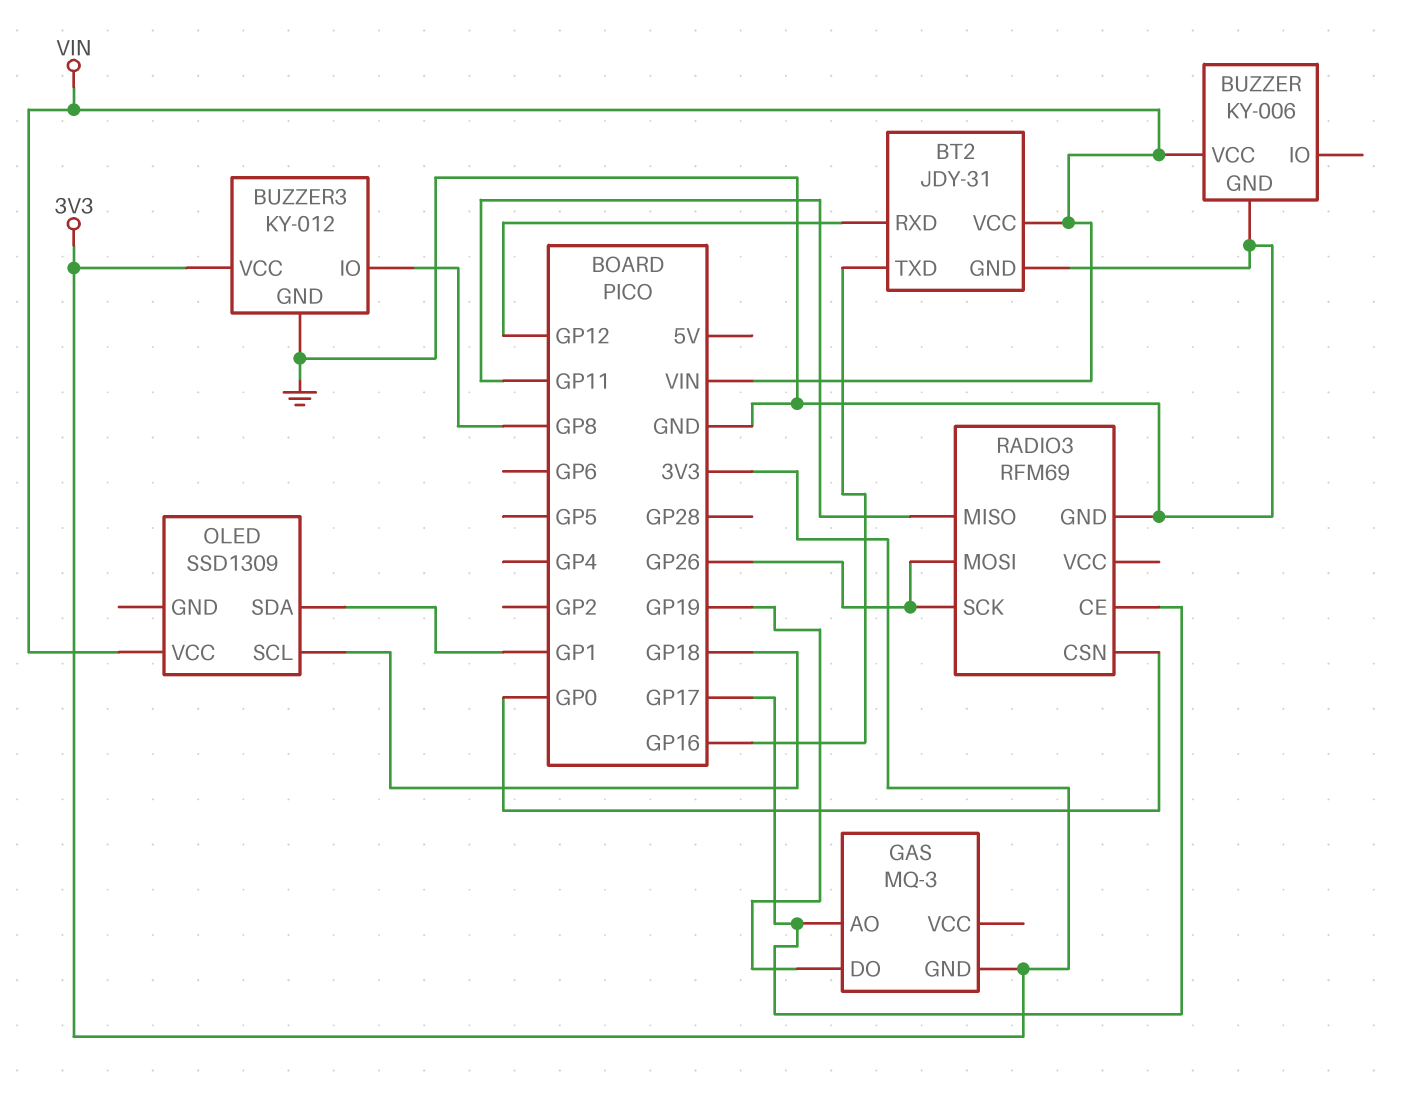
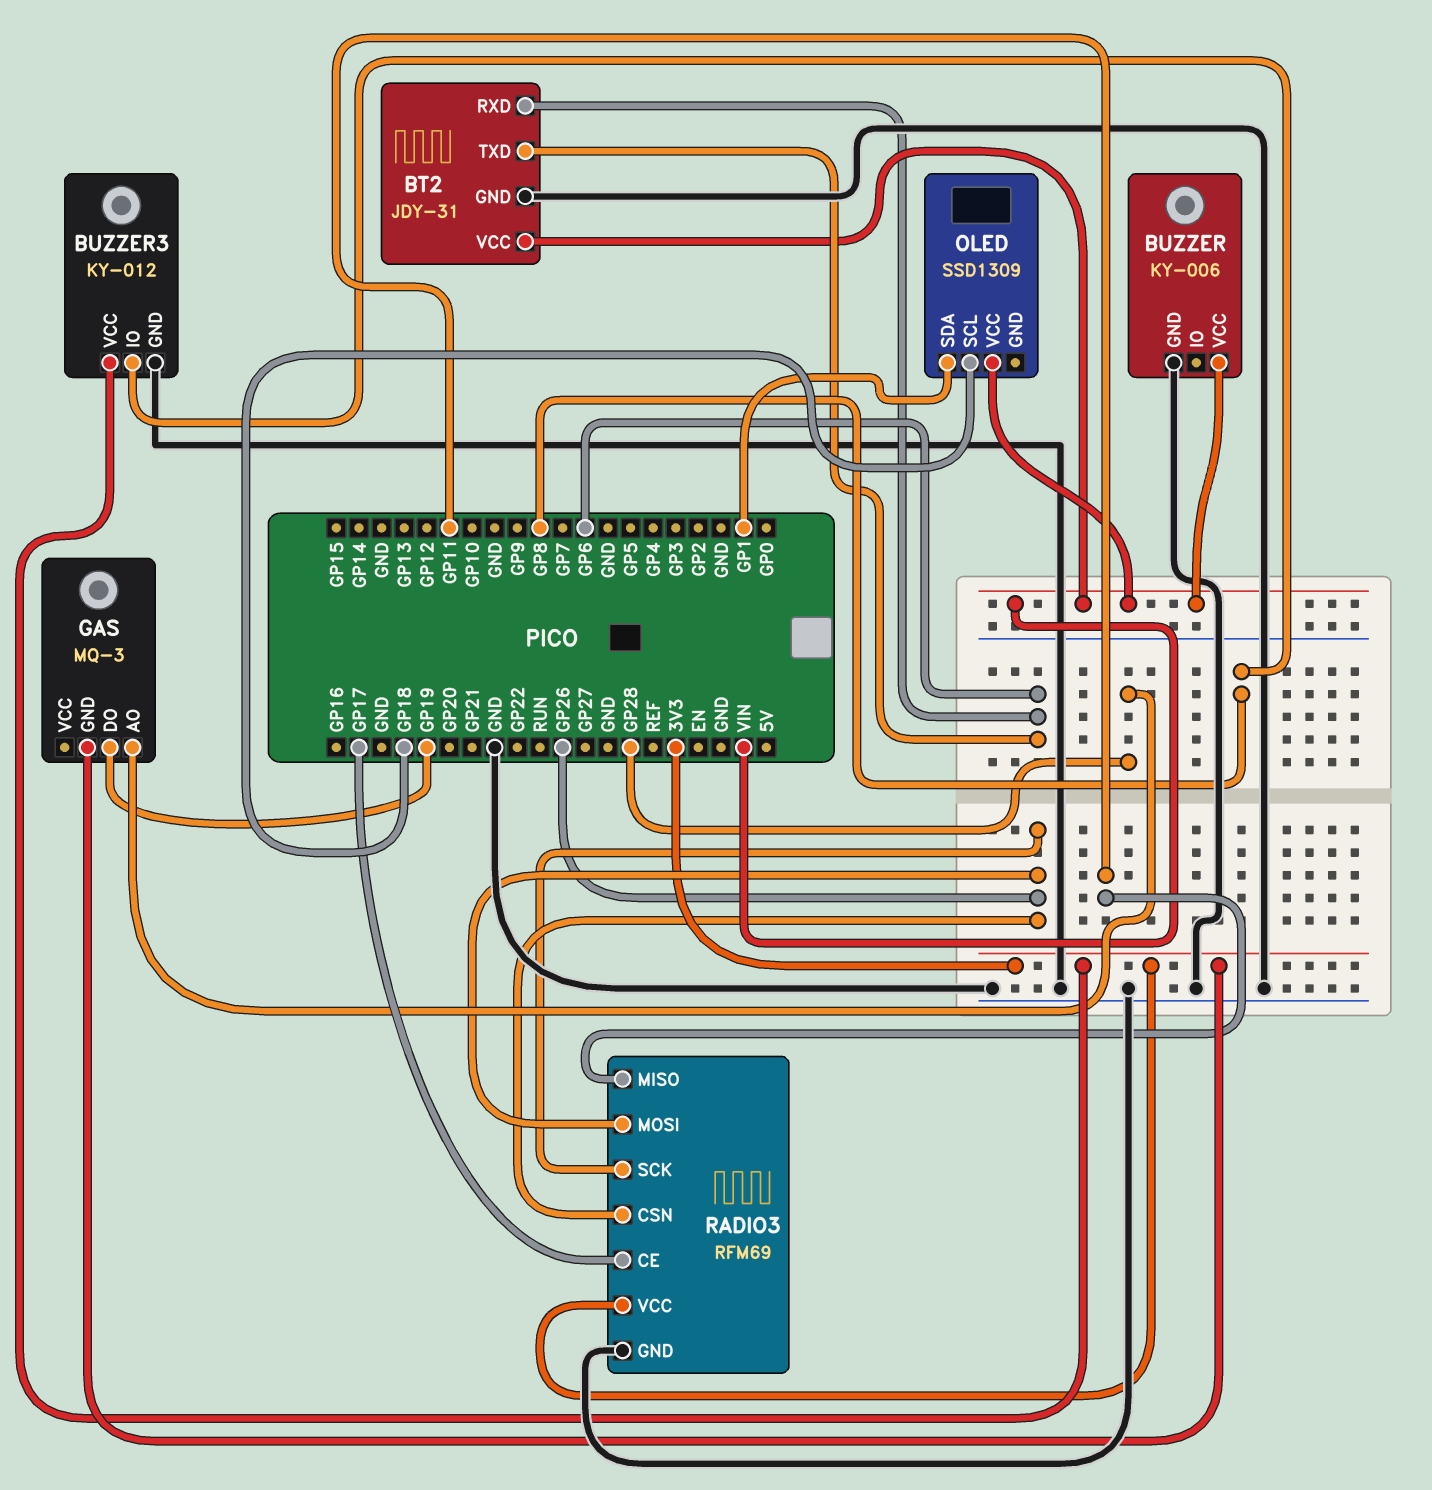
BT2 pin RXD: GP12 -> GP6
BT2 pin TXD: GP16 -> GP6
GAS pin AO: GP17 -> GP28
RADIO3 pin CSN: GP0 -> GP26
RADIO3 pin VCC: none -> 3V3

